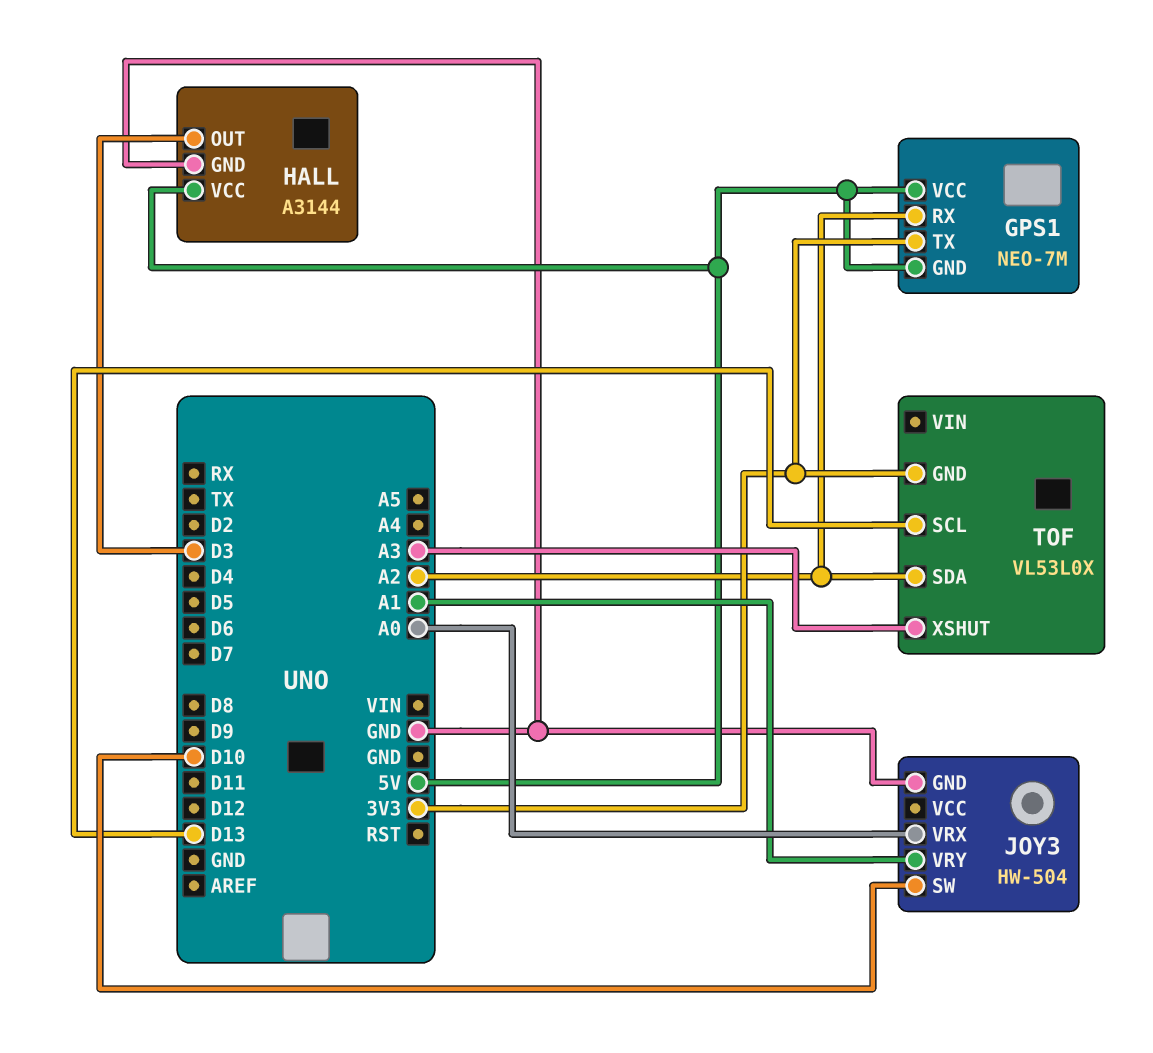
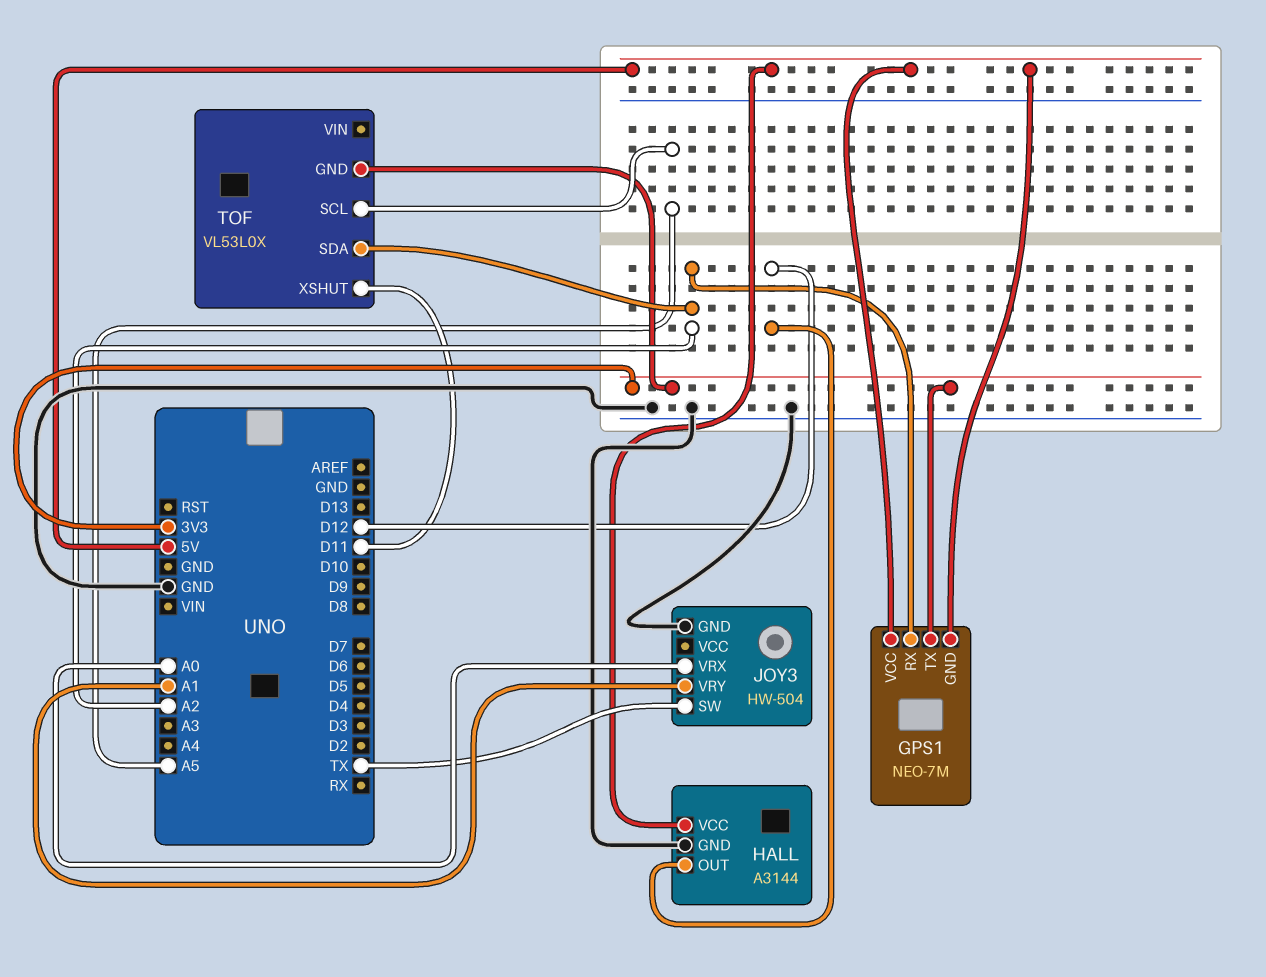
HALL pin OUT: D3 -> D12
JOY3 pin SW: D10 -> TX
TOF pin SCL: D13 -> A5
TOF pin XSHUT: A3 -> D11

